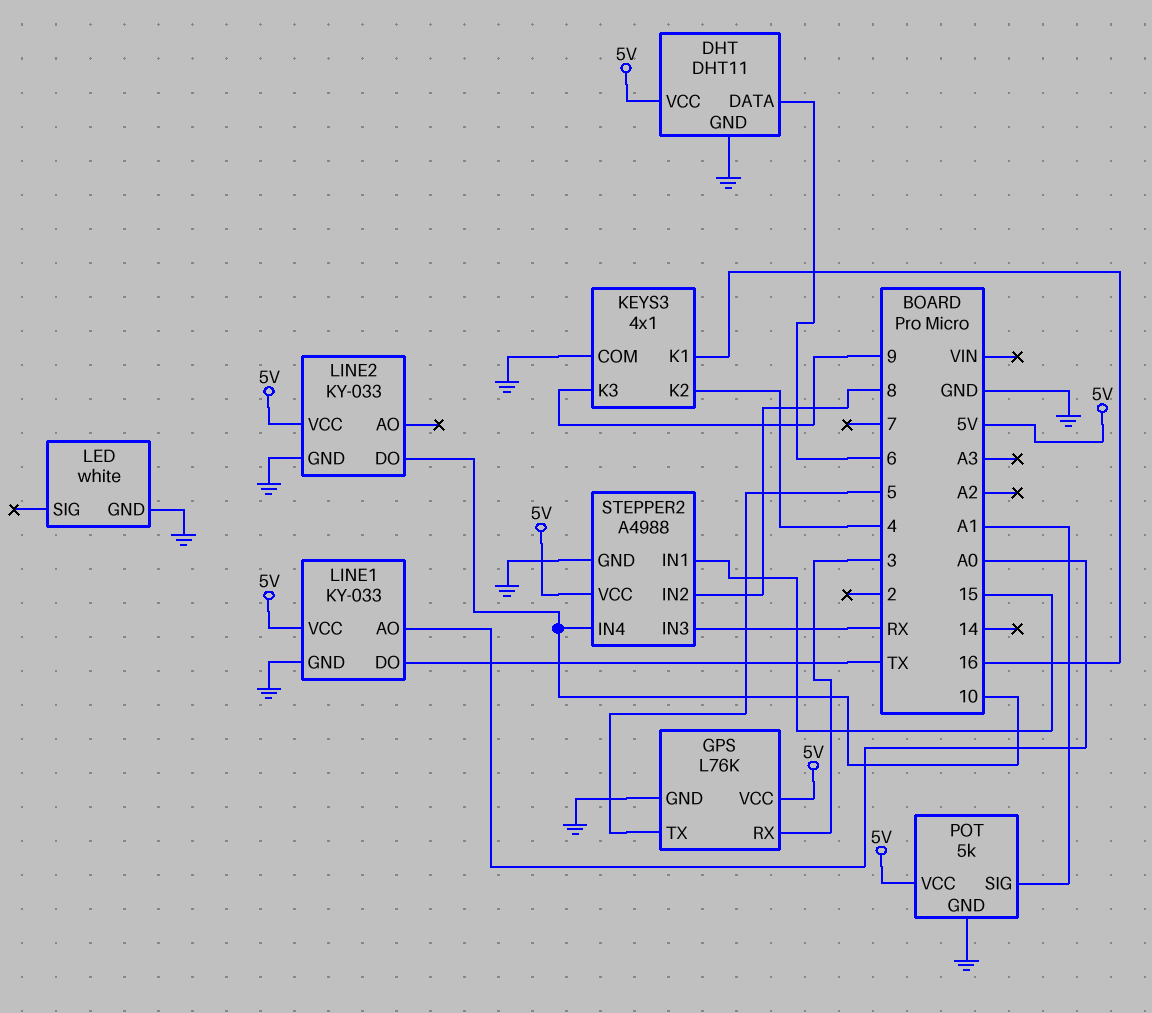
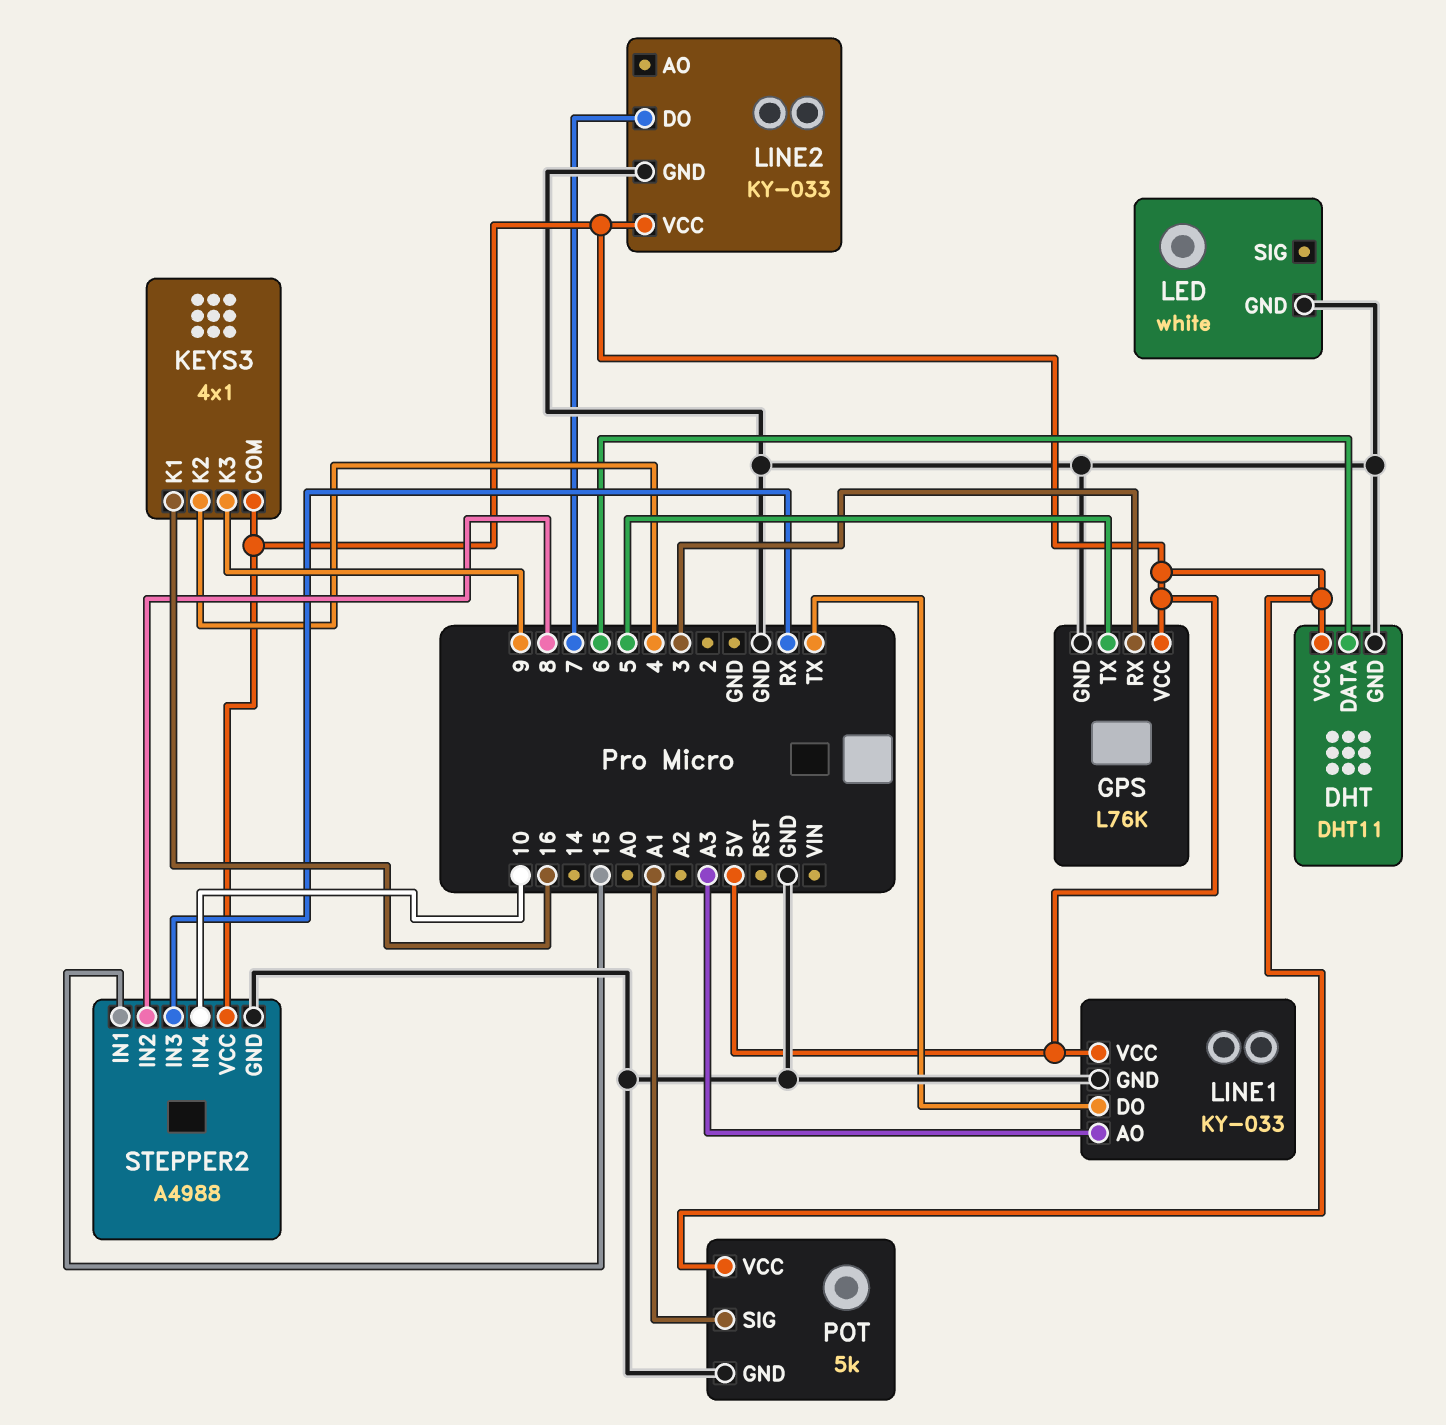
KEYS3 pin COM: GND -> 5V
LINE1 pin AO: A0 -> A3
LINE2 pin DO: 10 -> 7

